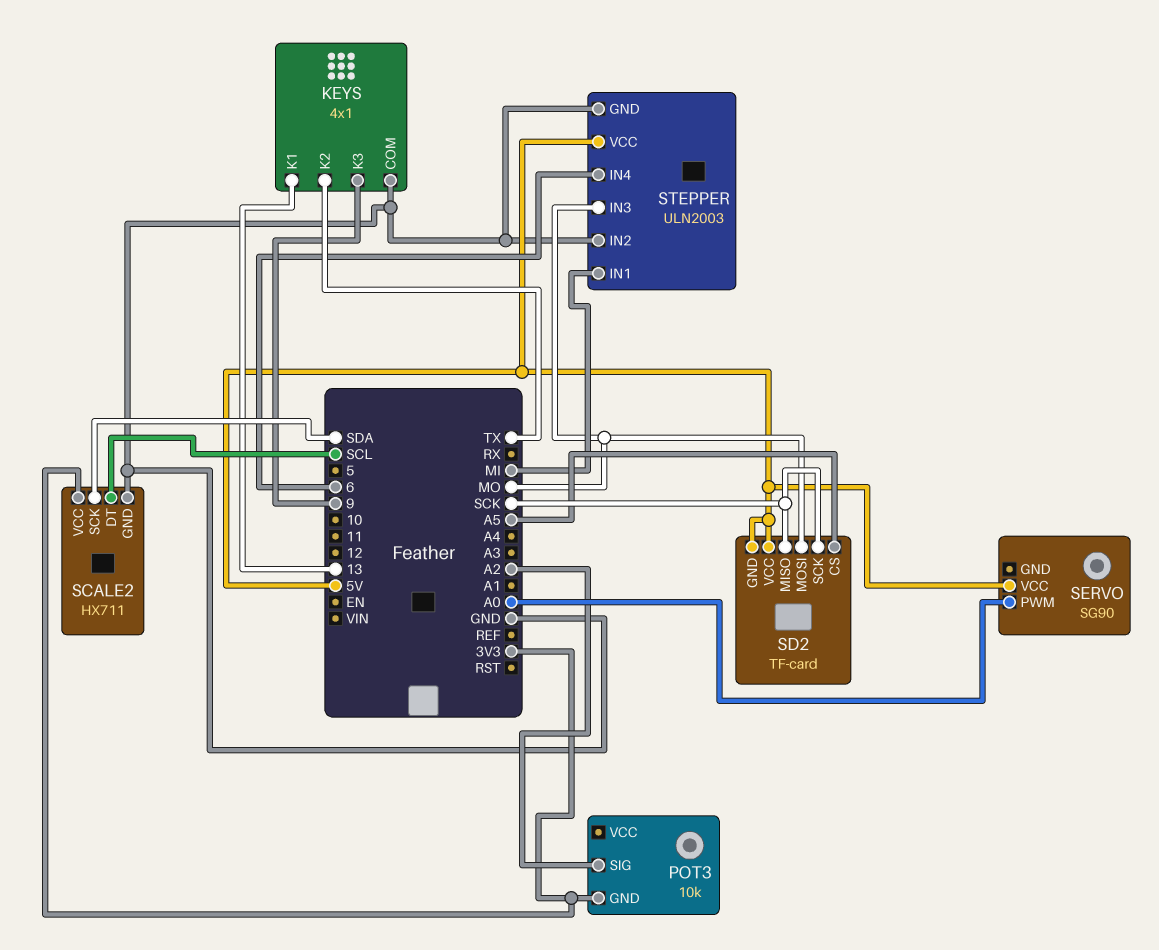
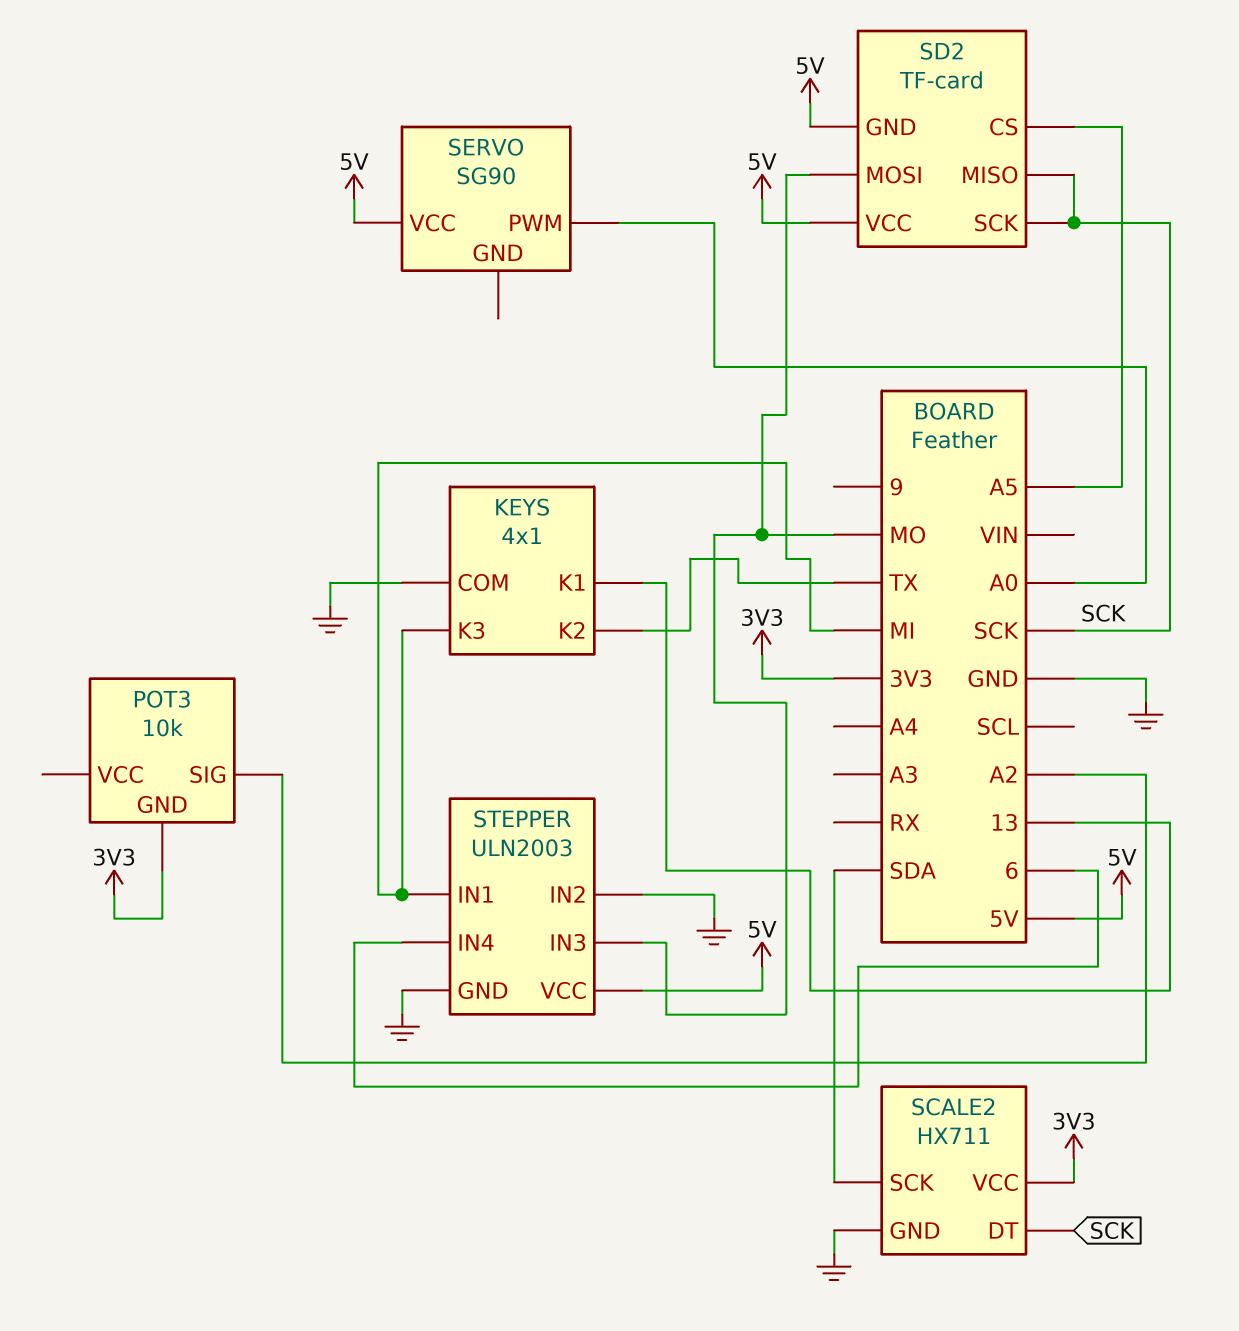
KEYS pin K3: 9 -> MI
SCALE2 pin DT: SCL -> SCK

